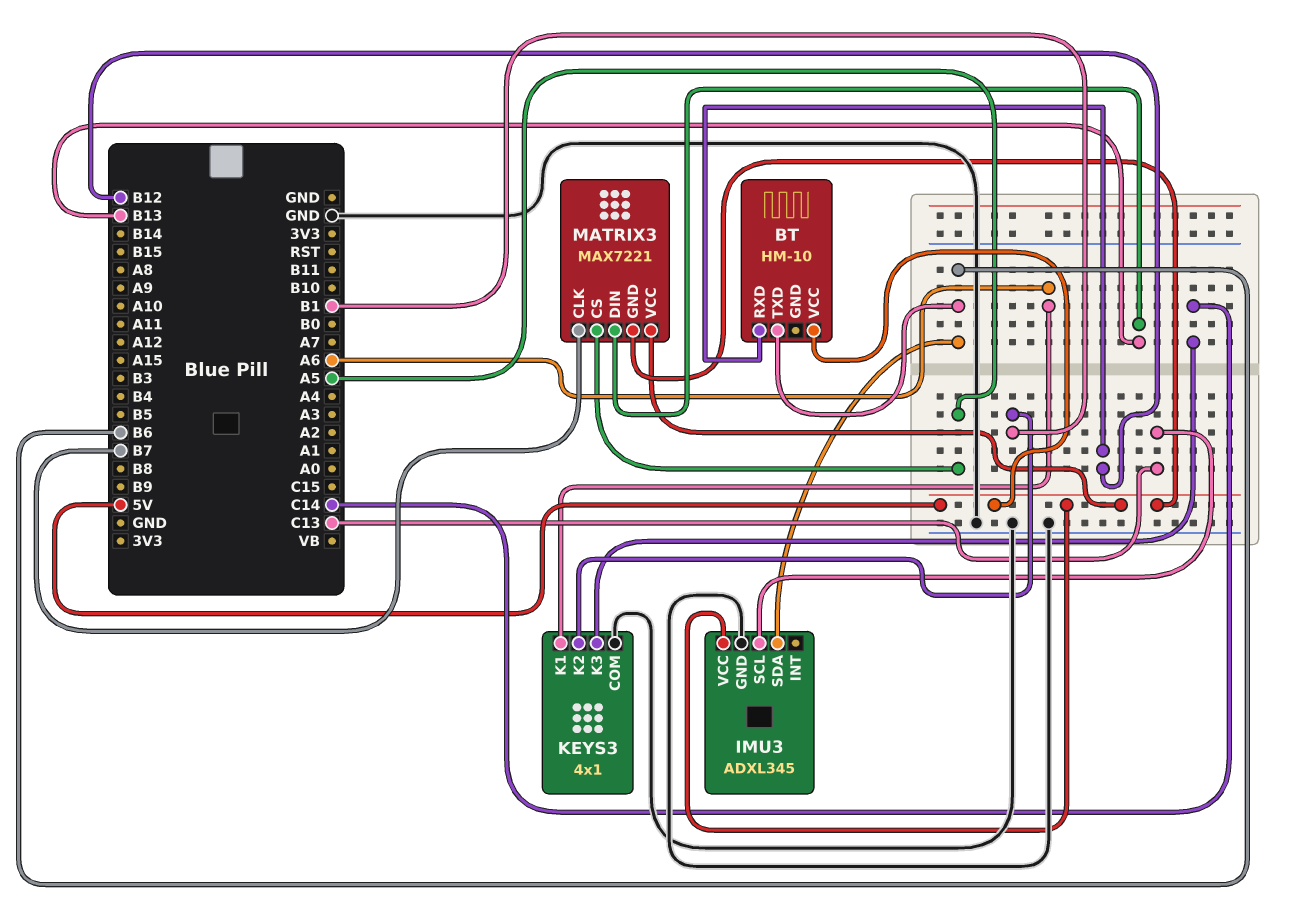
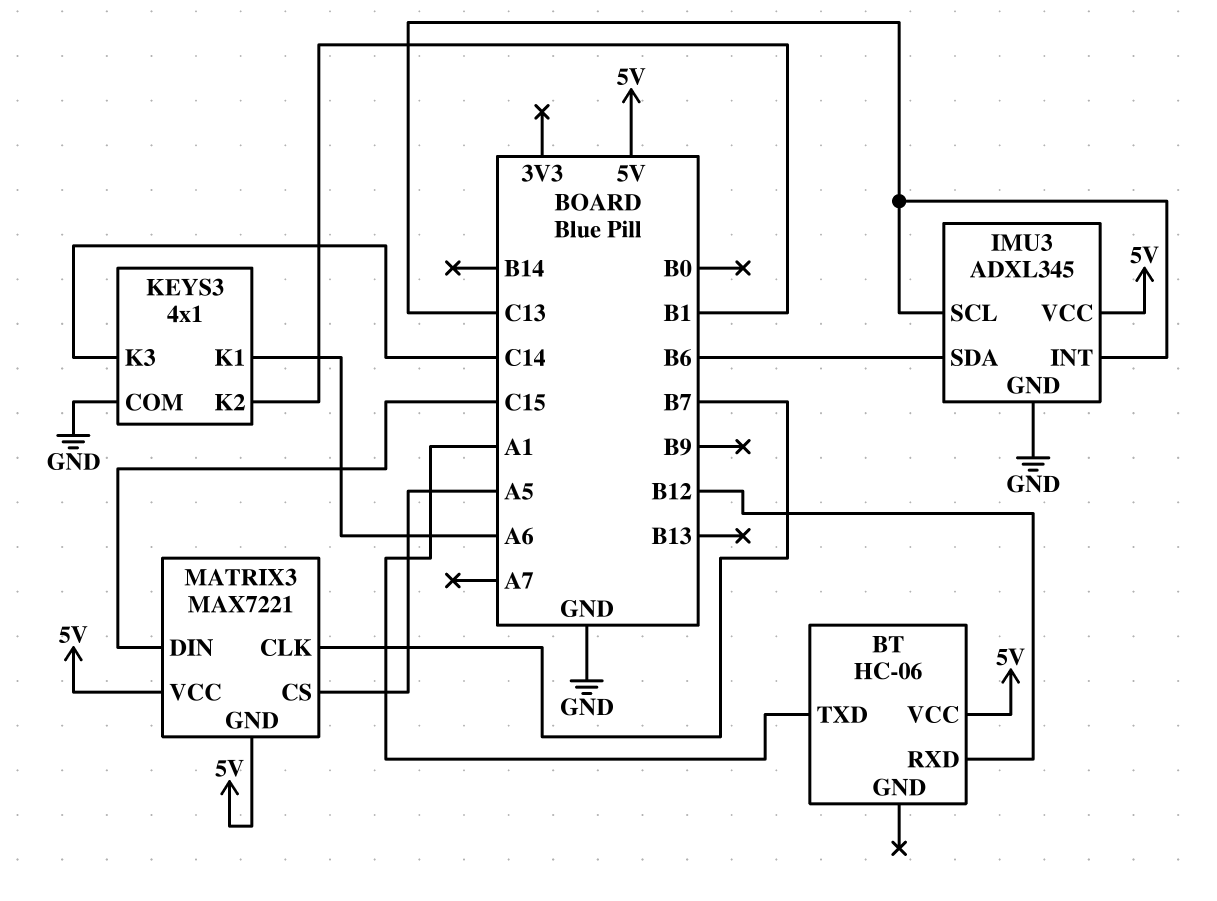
BT: HM-10 -> HC-06
BT pin TXD: B6 -> A1
IMU3 pin INT: none -> C13
MATRIX3 pin DIN: B13 -> C15

